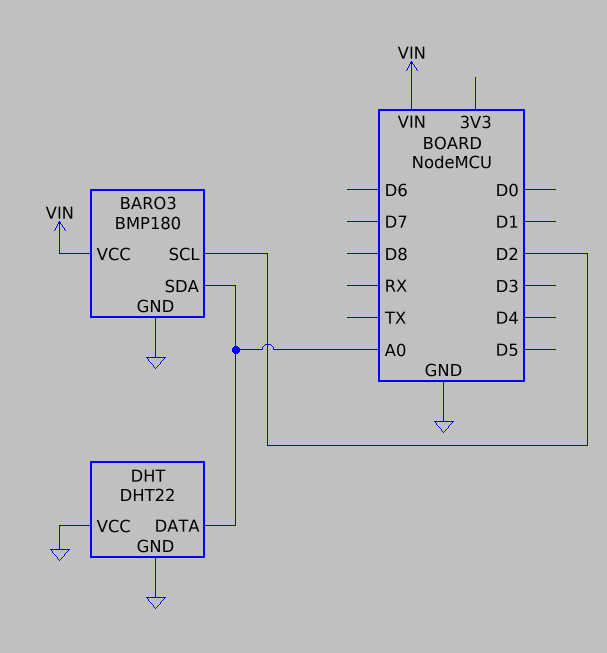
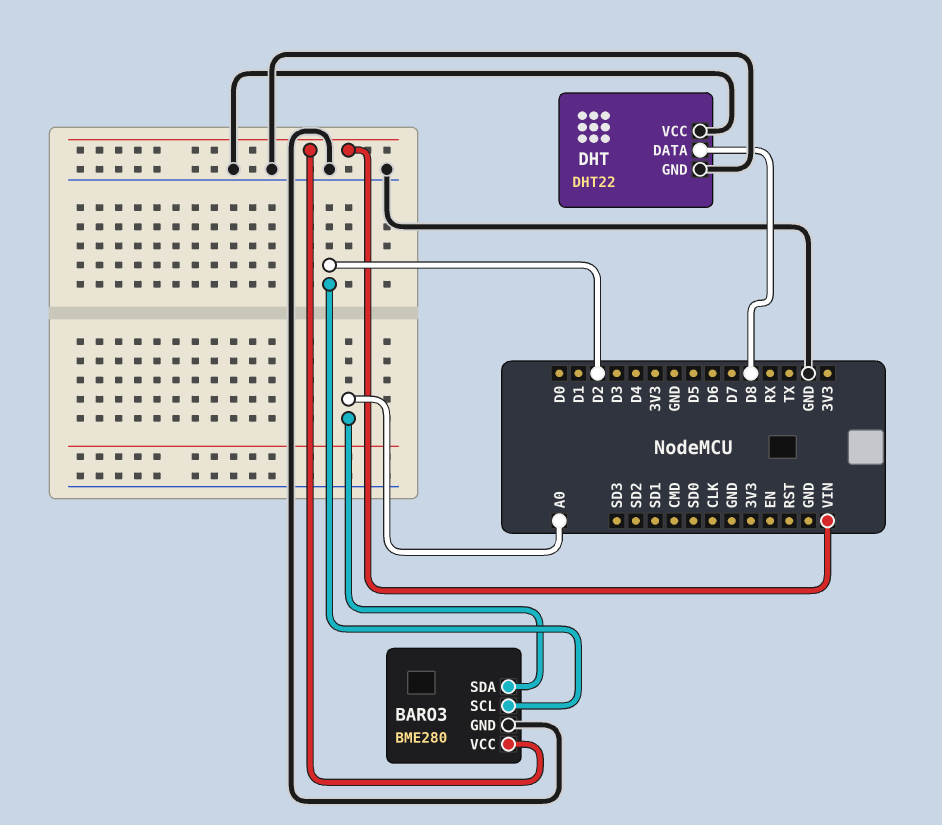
BARO3: BMP180 -> BME280
DHT pin DATA: A0 -> D8

